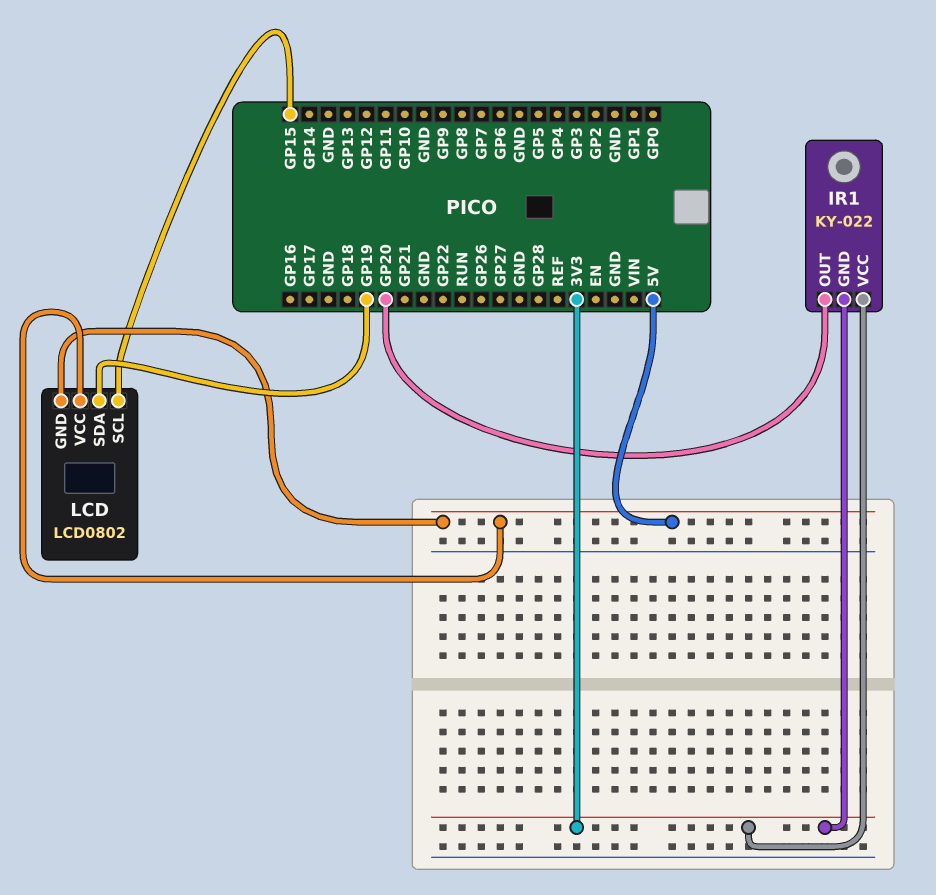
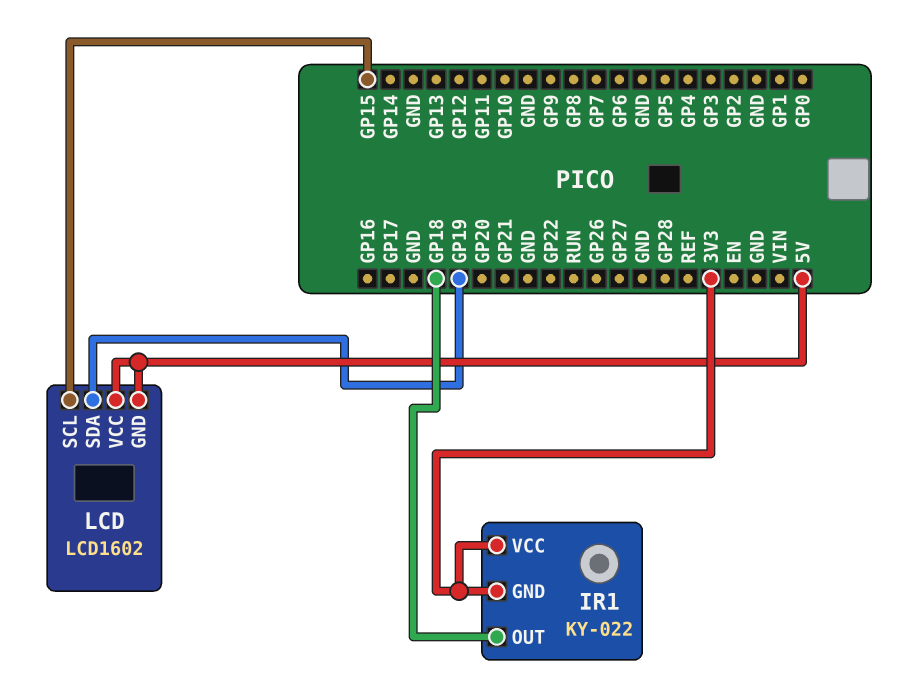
IR1 pin OUT: GP20 -> GP18
LCD: LCD0802 -> LCD1602

